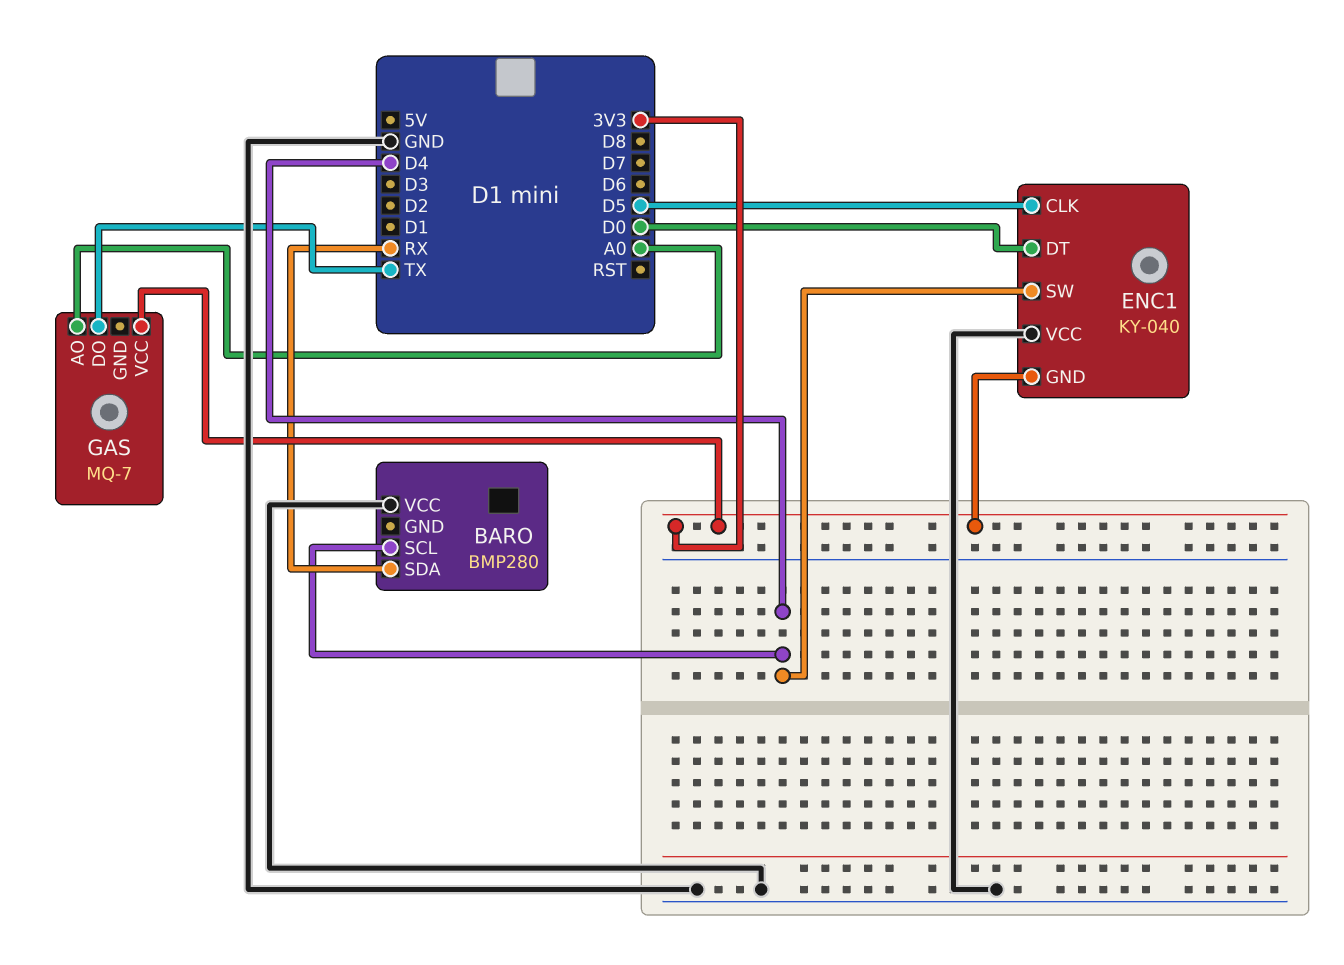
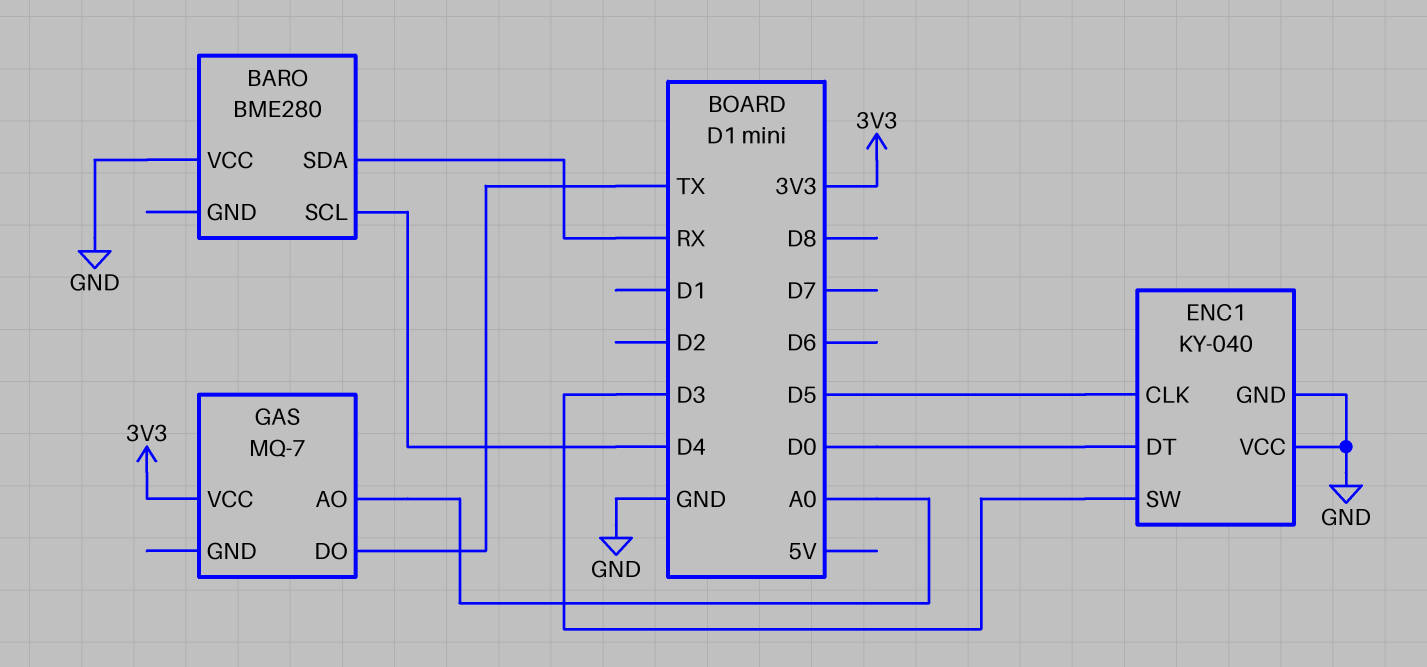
BARO: BMP280 -> BME280
ENC1 pin GND: 3V3 -> GND
ENC1 pin SW: D4 -> D3

